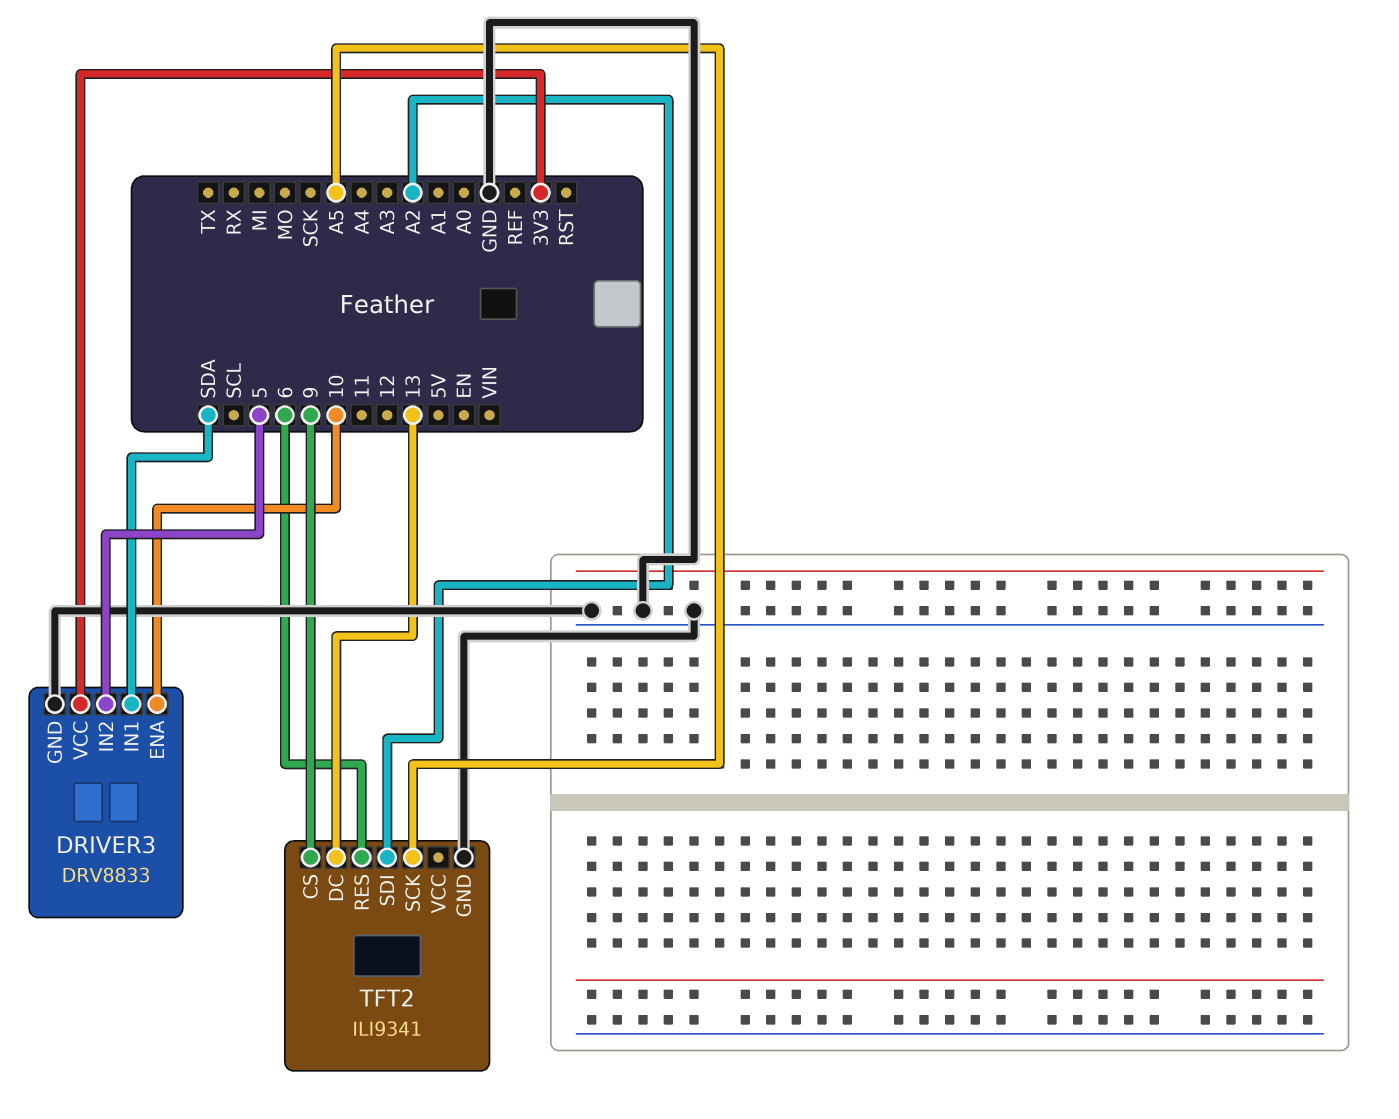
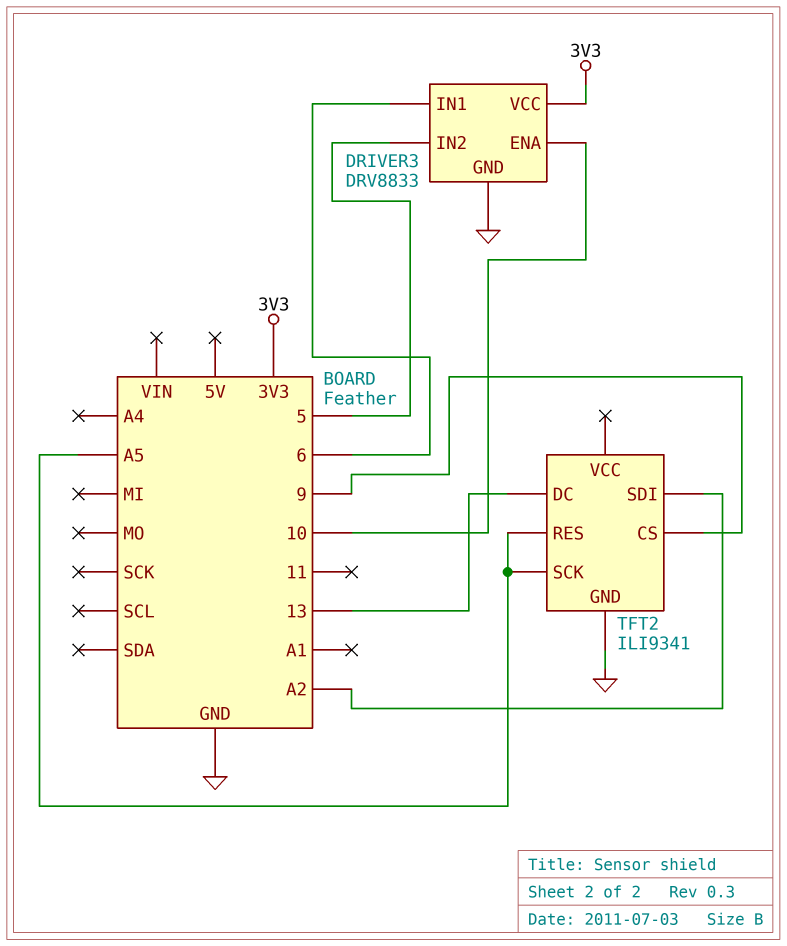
DRIVER3 pin IN1: SDA -> 6
TFT2 pin RES: 6 -> A5

